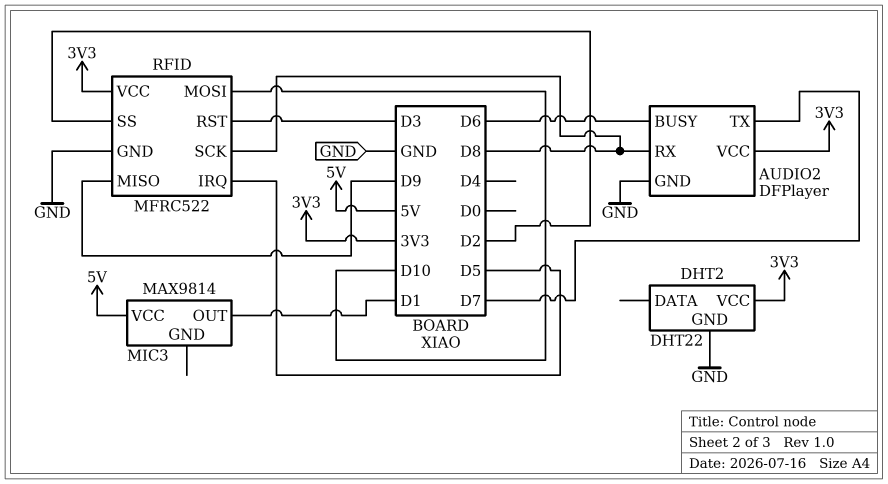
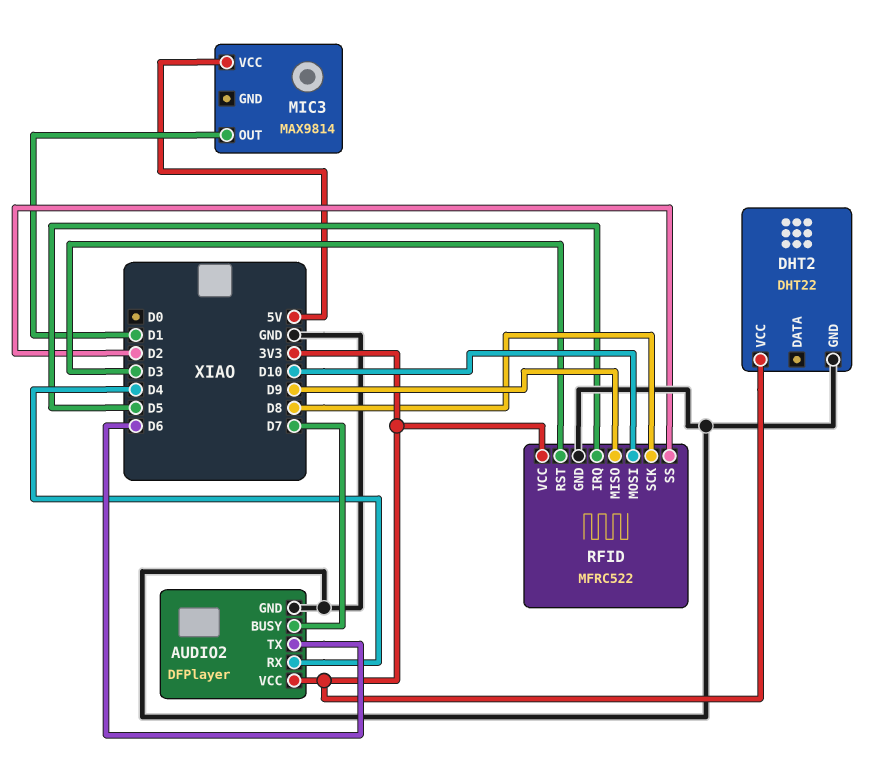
AUDIO2 pin BUSY: D6 -> D7
AUDIO2 pin RX: D8 -> D4
AUDIO2 pin TX: D7 -> D6

